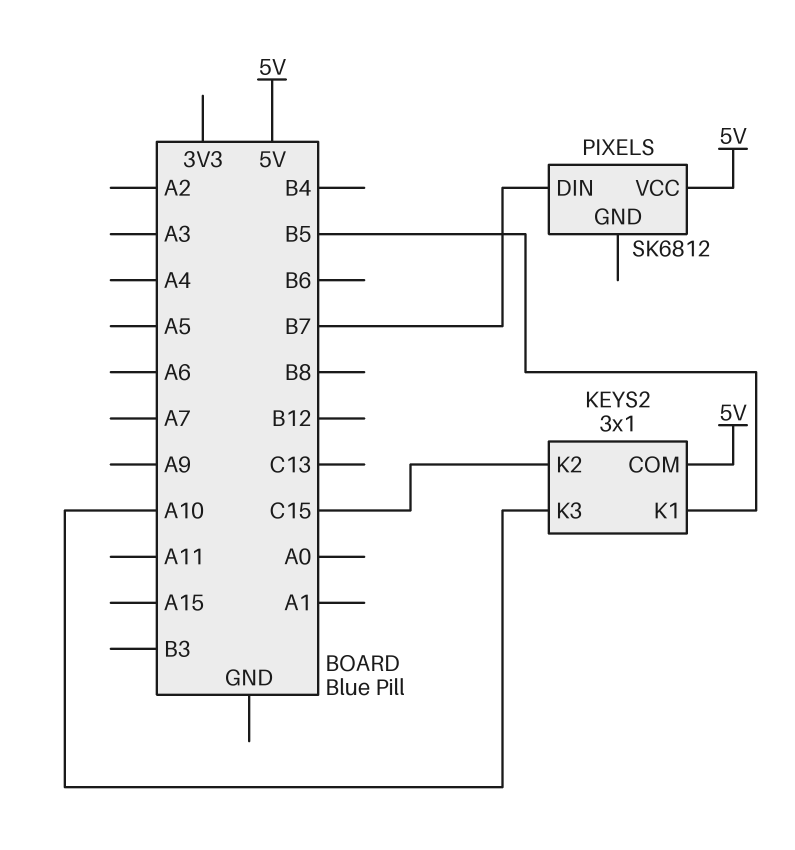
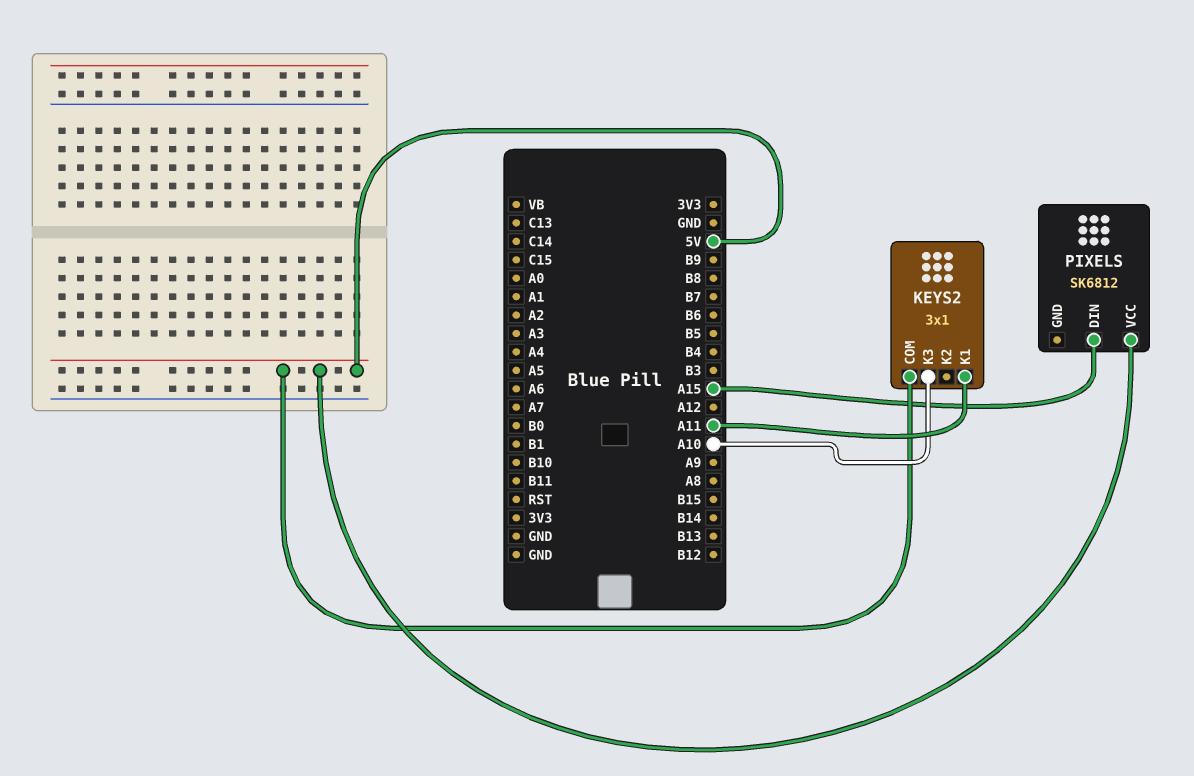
KEYS2 pin K1: B5 -> A11
KEYS2 pin K2: C15 -> none
PIXELS pin DIN: B7 -> A15

